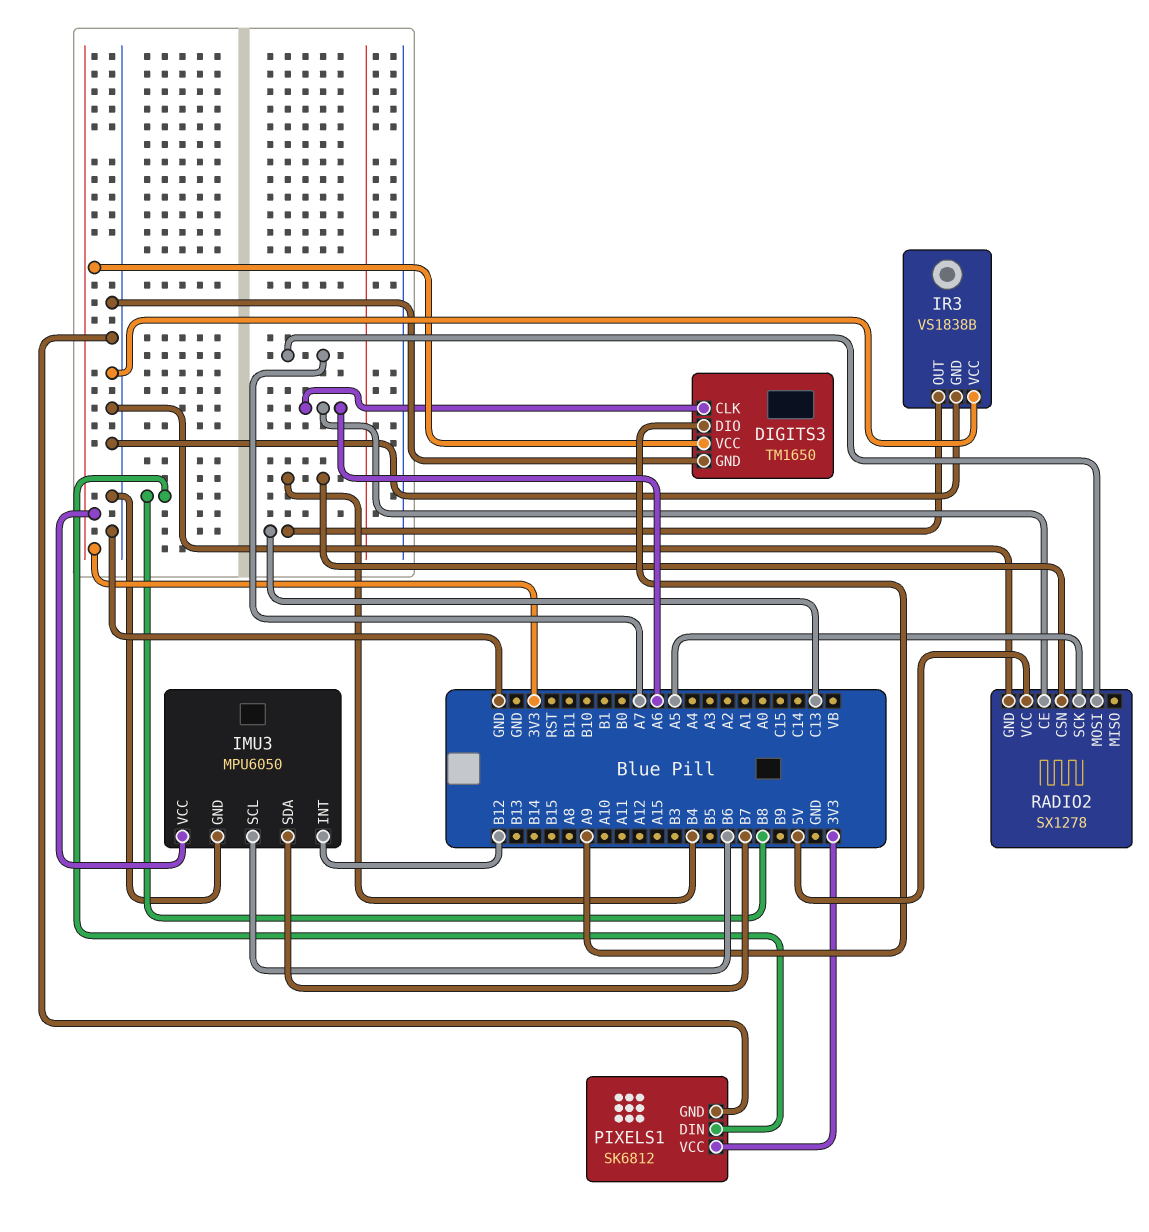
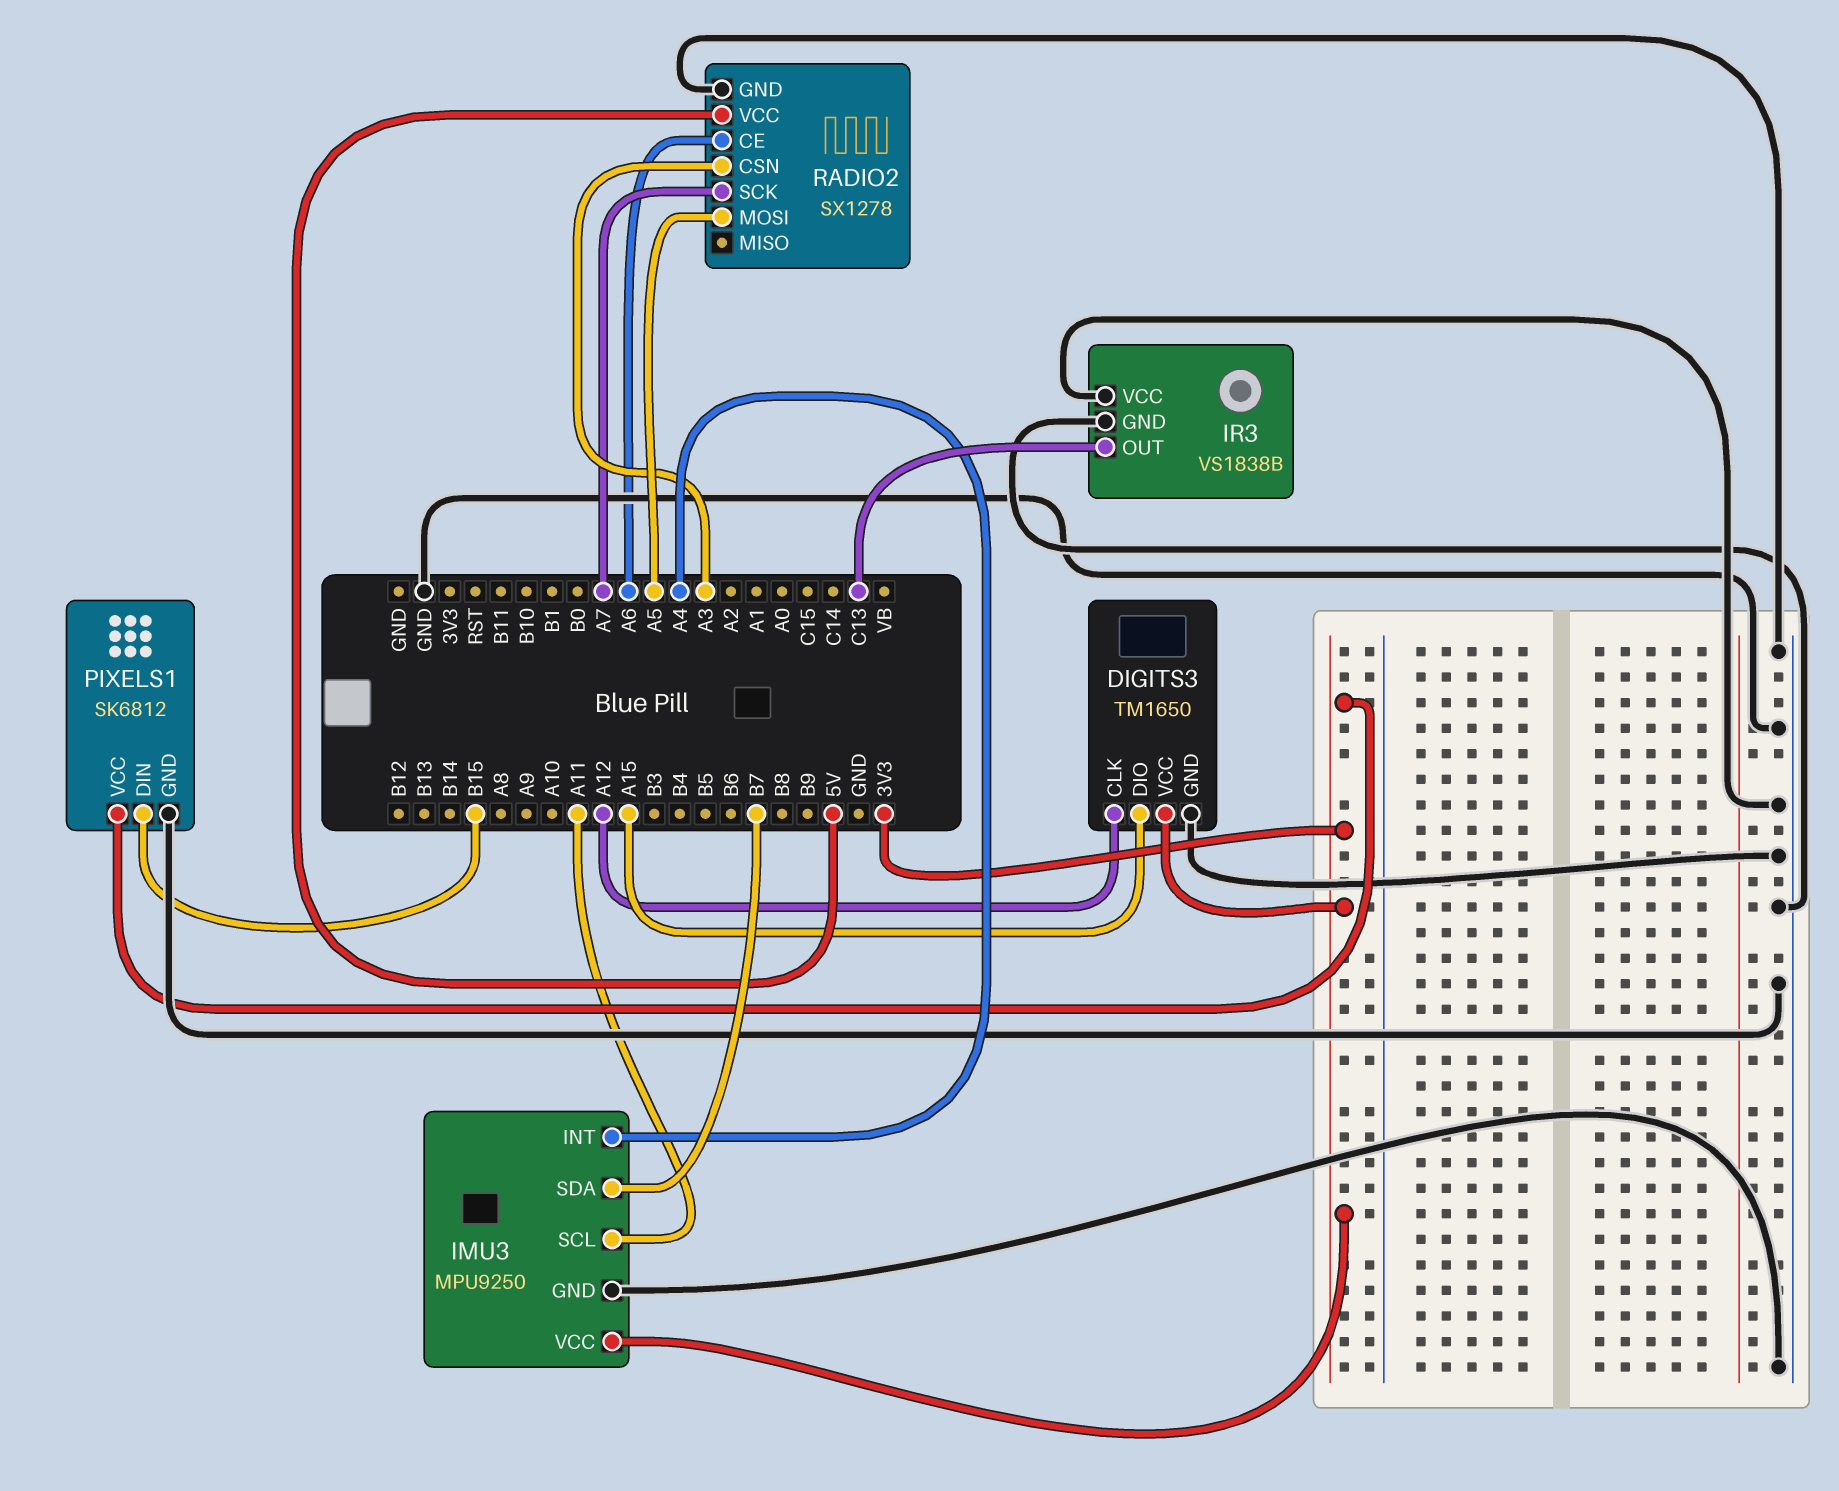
DIGITS3 pin CLK: A6 -> A12
DIGITS3 pin DIO: A9 -> A15
IMU3: MPU6050 -> MPU9250
IMU3 pin INT: B12 -> A4
IMU3 pin SCL: B6 -> A11
PIXELS1 pin DIN: B8 -> B15
RADIO2 pin CSN: B4 -> A3
RADIO2 pin MOSI: A7 -> A5
RADIO2 pin SCK: A5 -> A7

